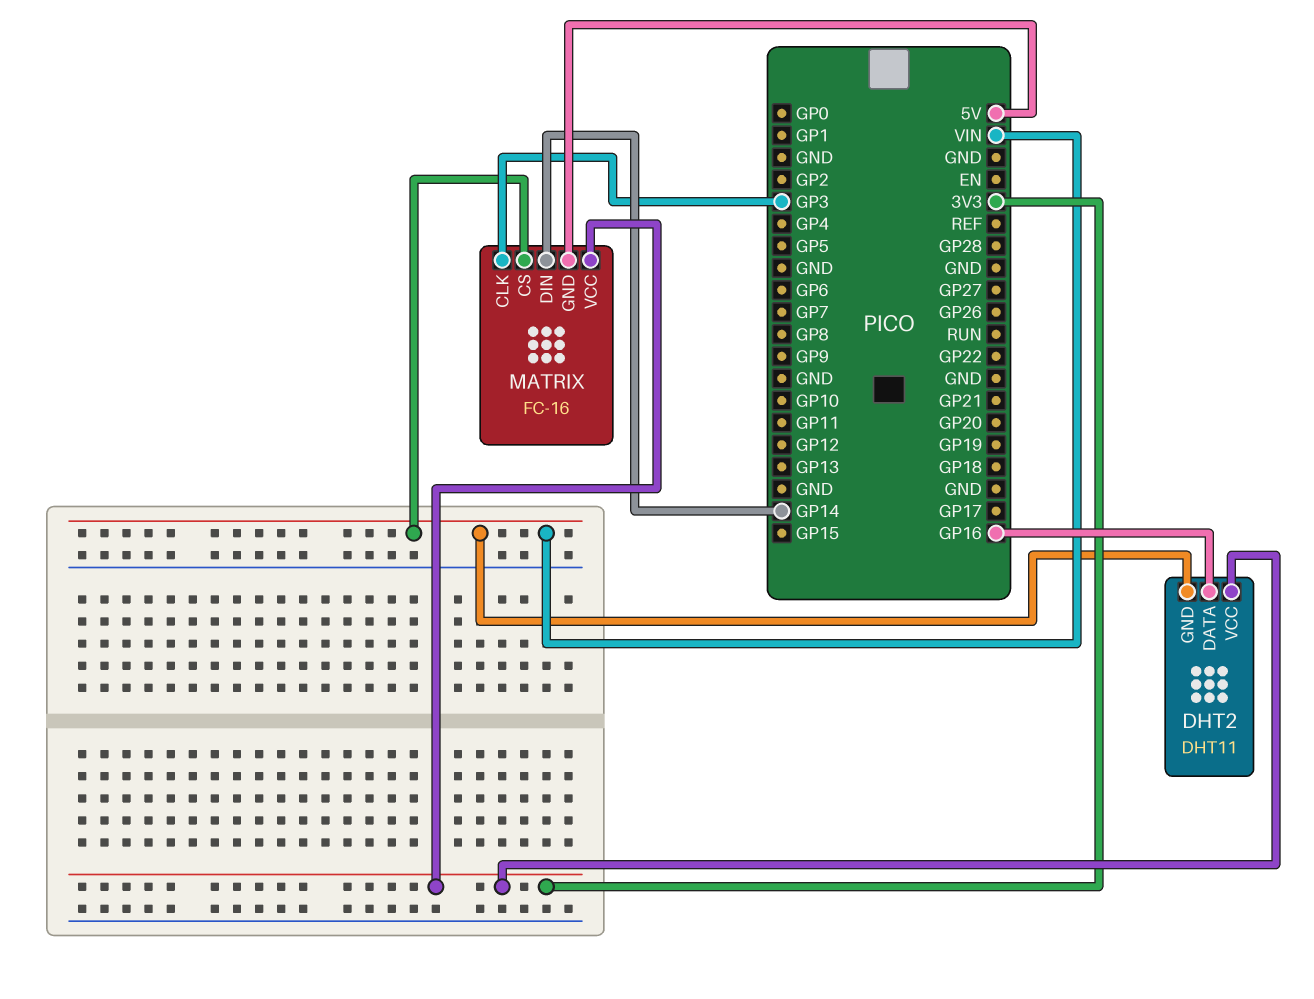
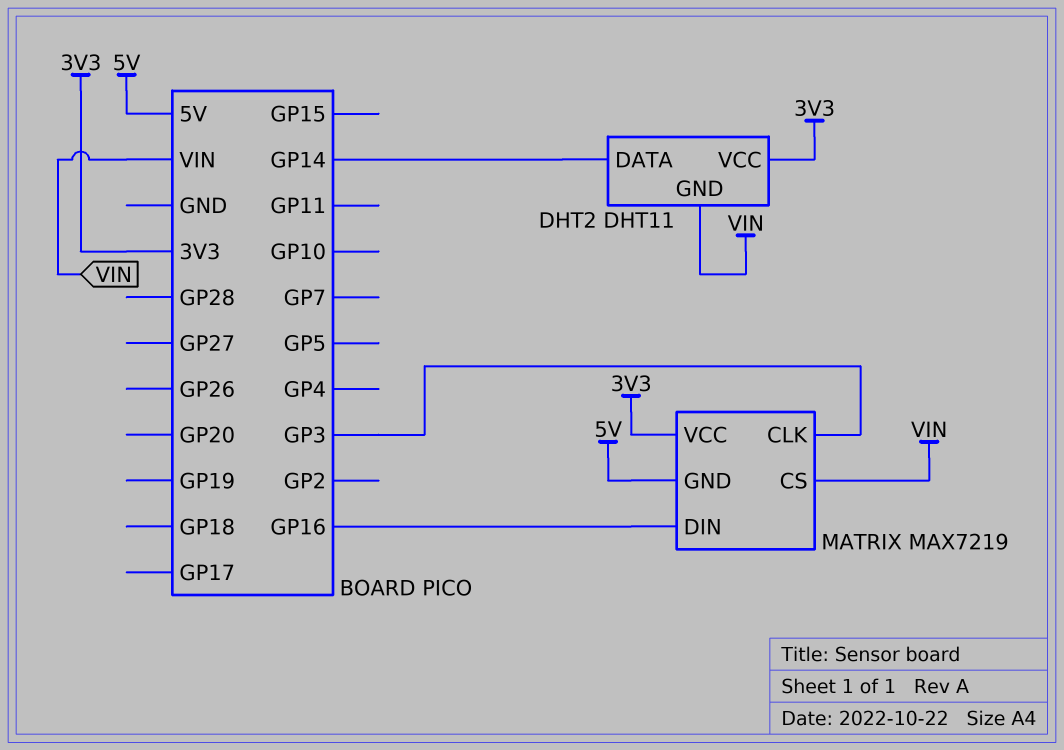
DHT2 pin DATA: GP16 -> GP14
MATRIX: FC-16 -> MAX7219
MATRIX pin DIN: GP14 -> GP16

